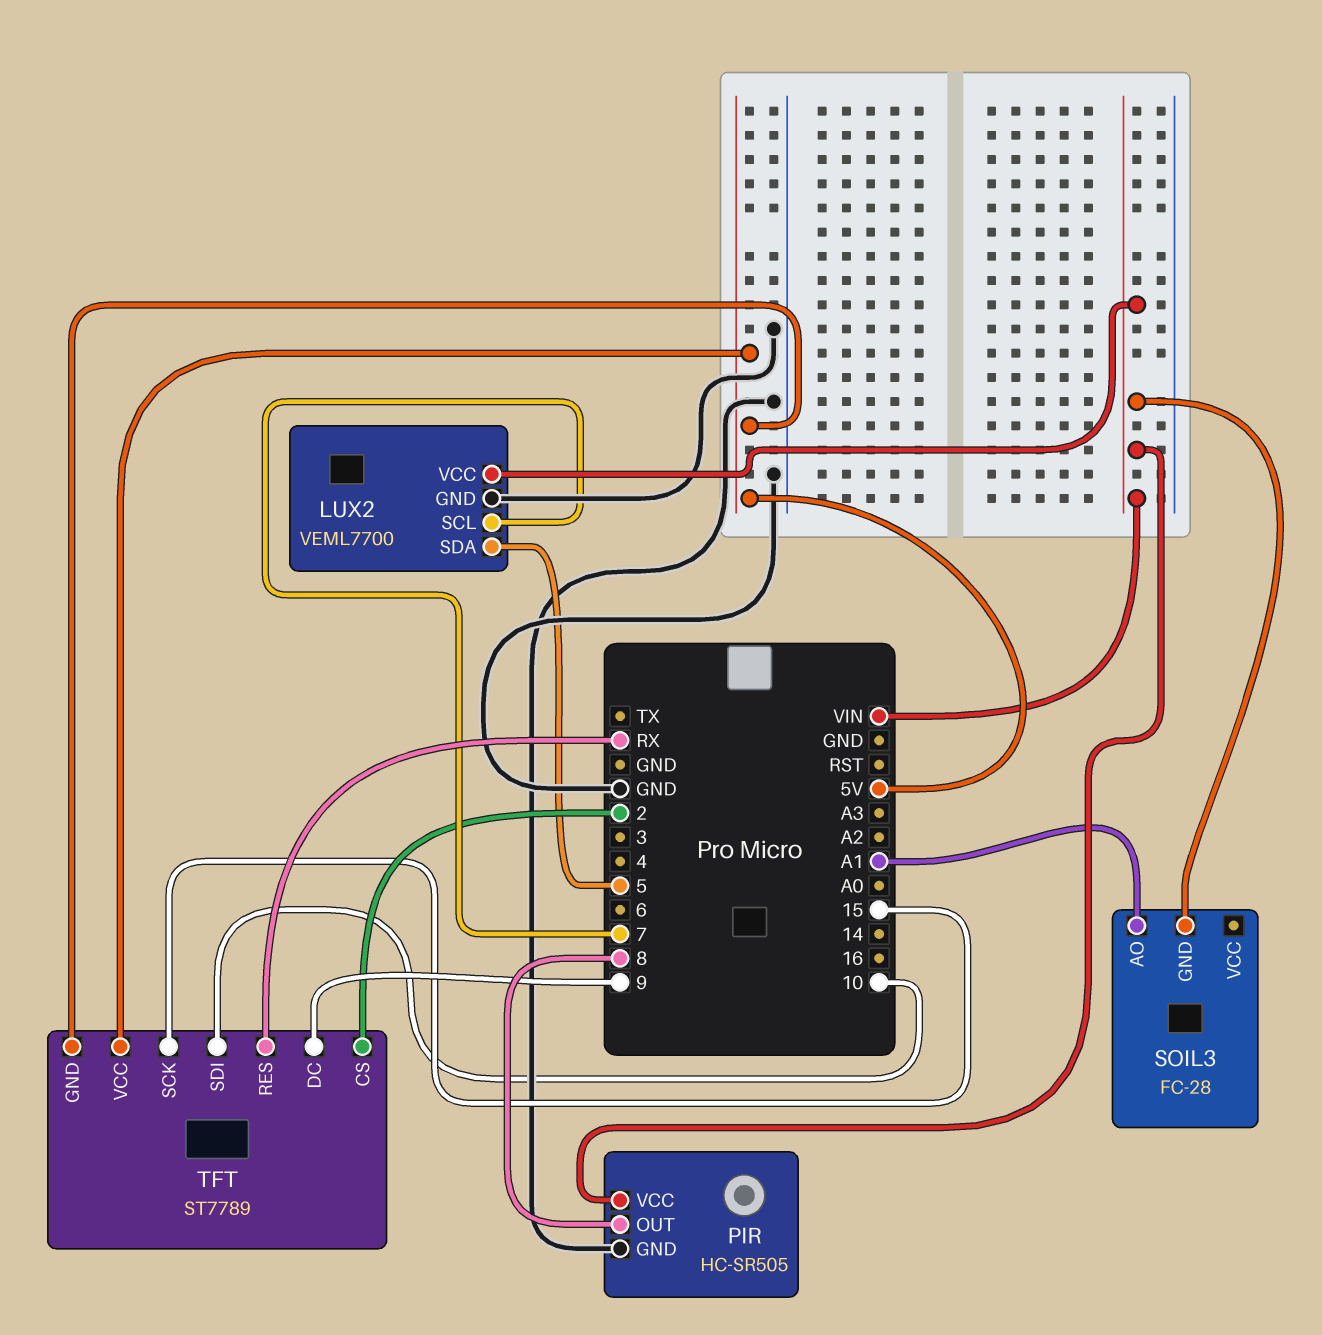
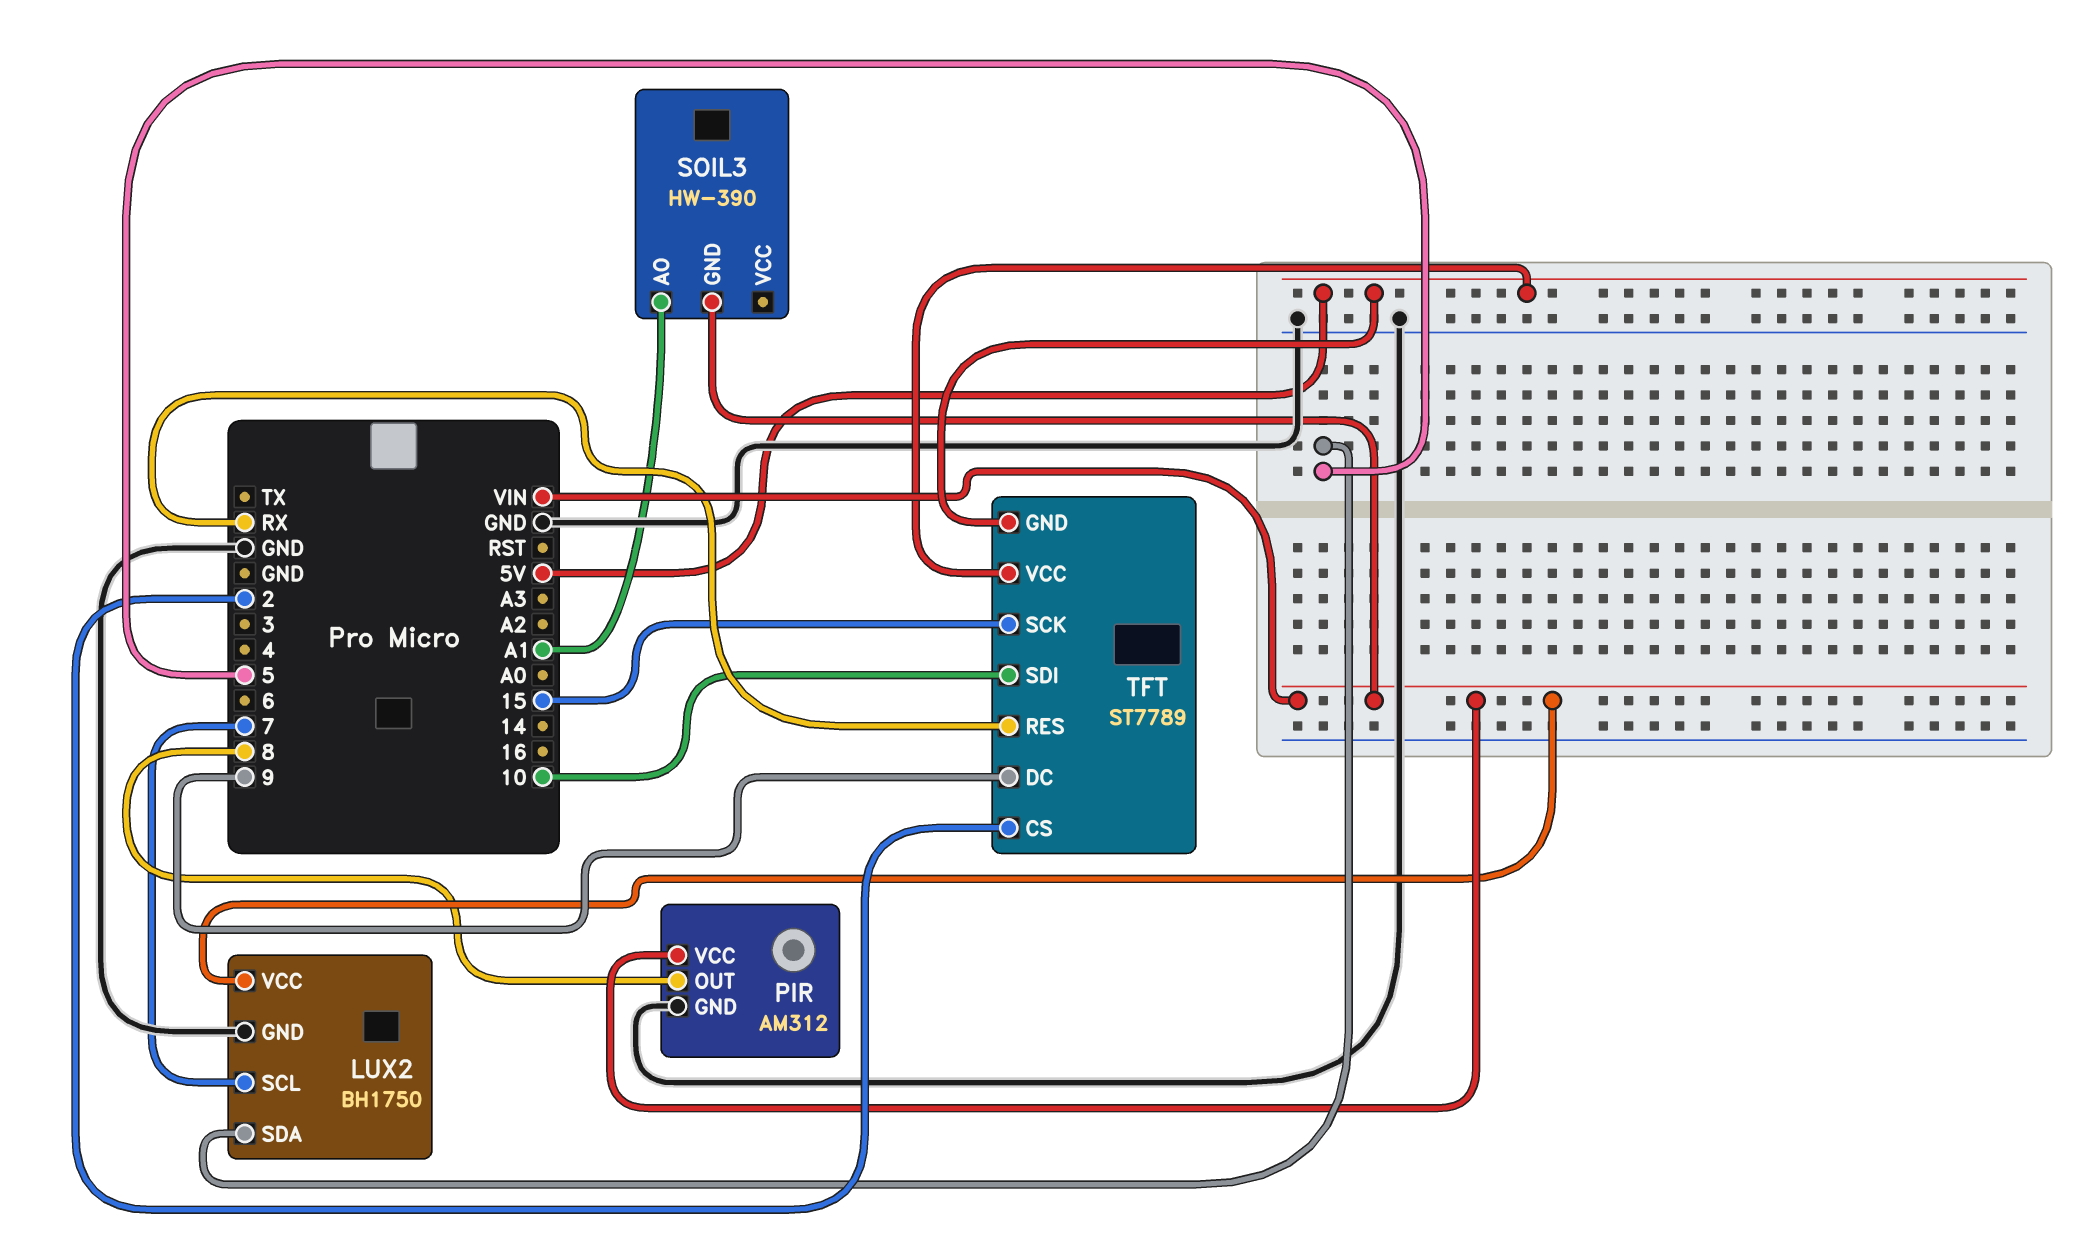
LUX2: VEML7700 -> BH1750
PIR: HC-SR505 -> AM312
SOIL3: FC-28 -> HW-390

